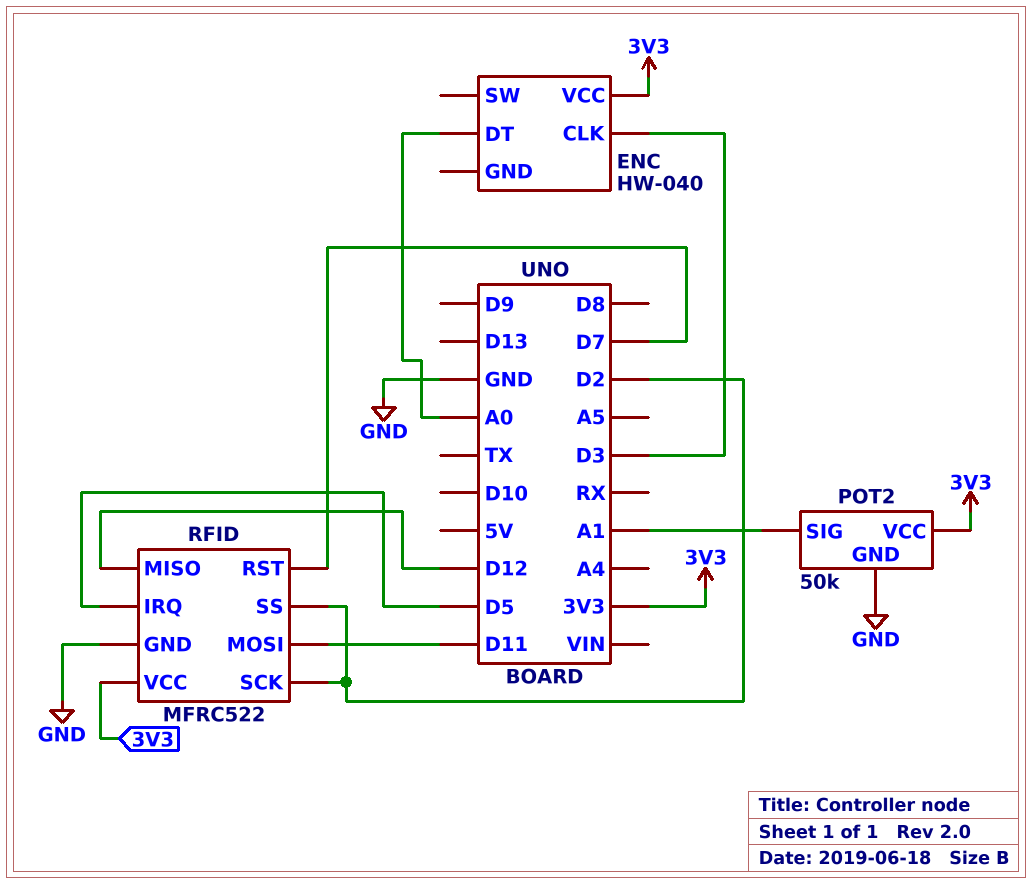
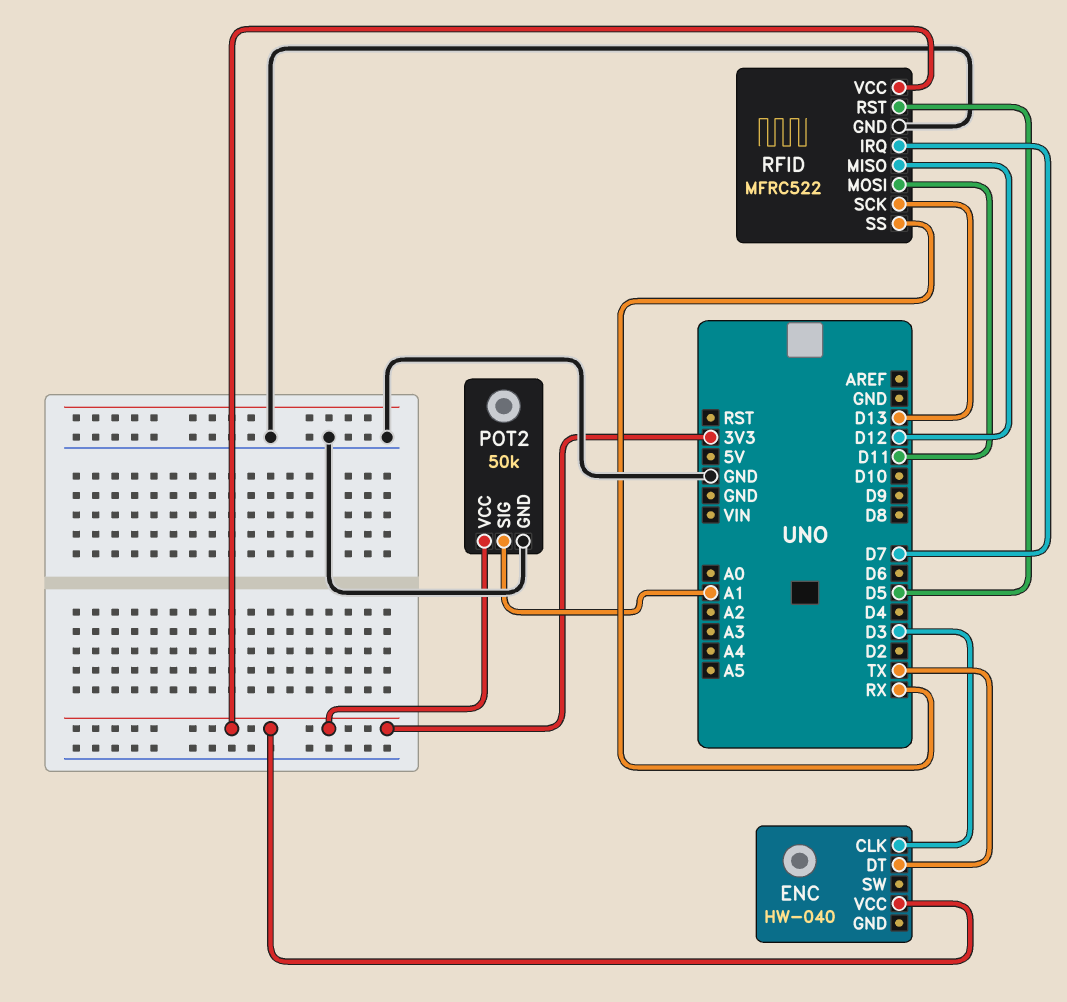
ENC pin DT: A0 -> TX
RFID pin IRQ: D5 -> D7
RFID pin RST: D7 -> D5
RFID pin SCK: D2 -> D13
RFID pin SS: D2 -> RX

